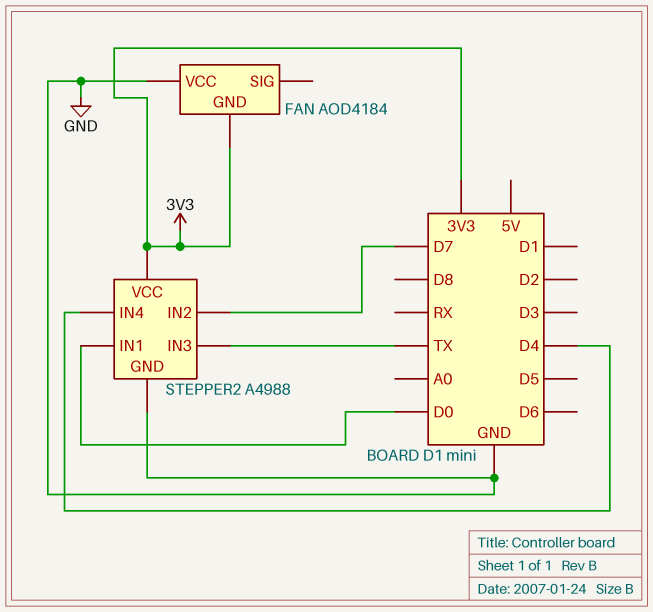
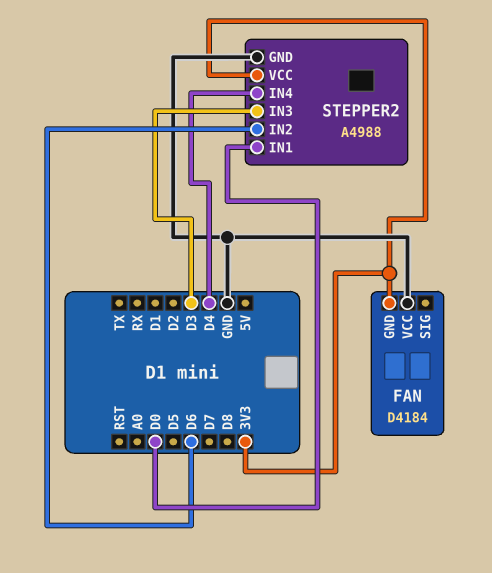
FAN: AOD4184 -> D4184
STEPPER2 pin IN2: D7 -> D6
STEPPER2 pin IN3: TX -> D3

